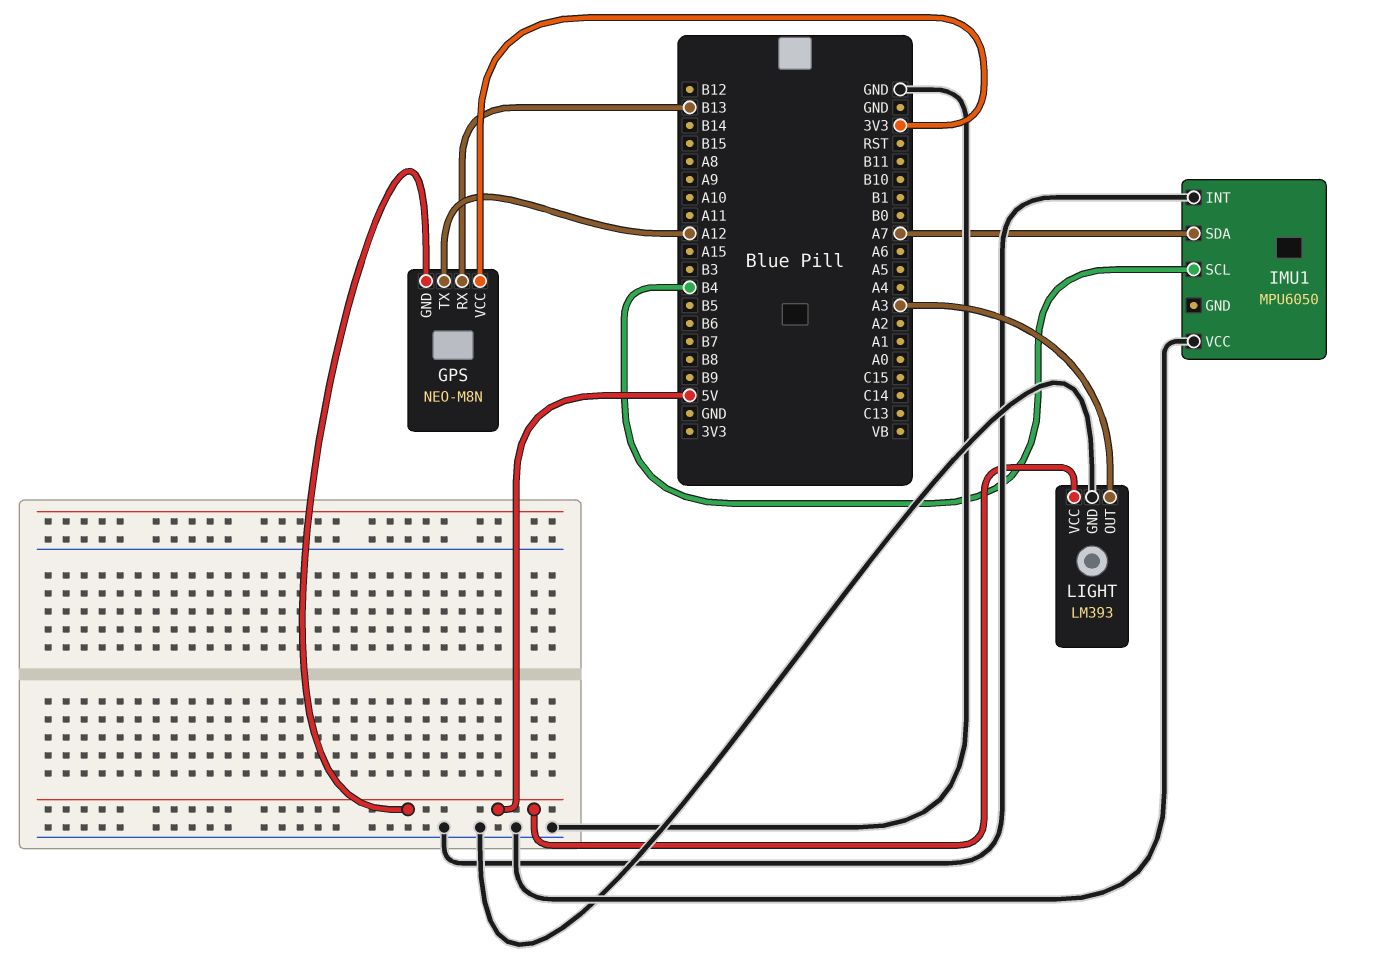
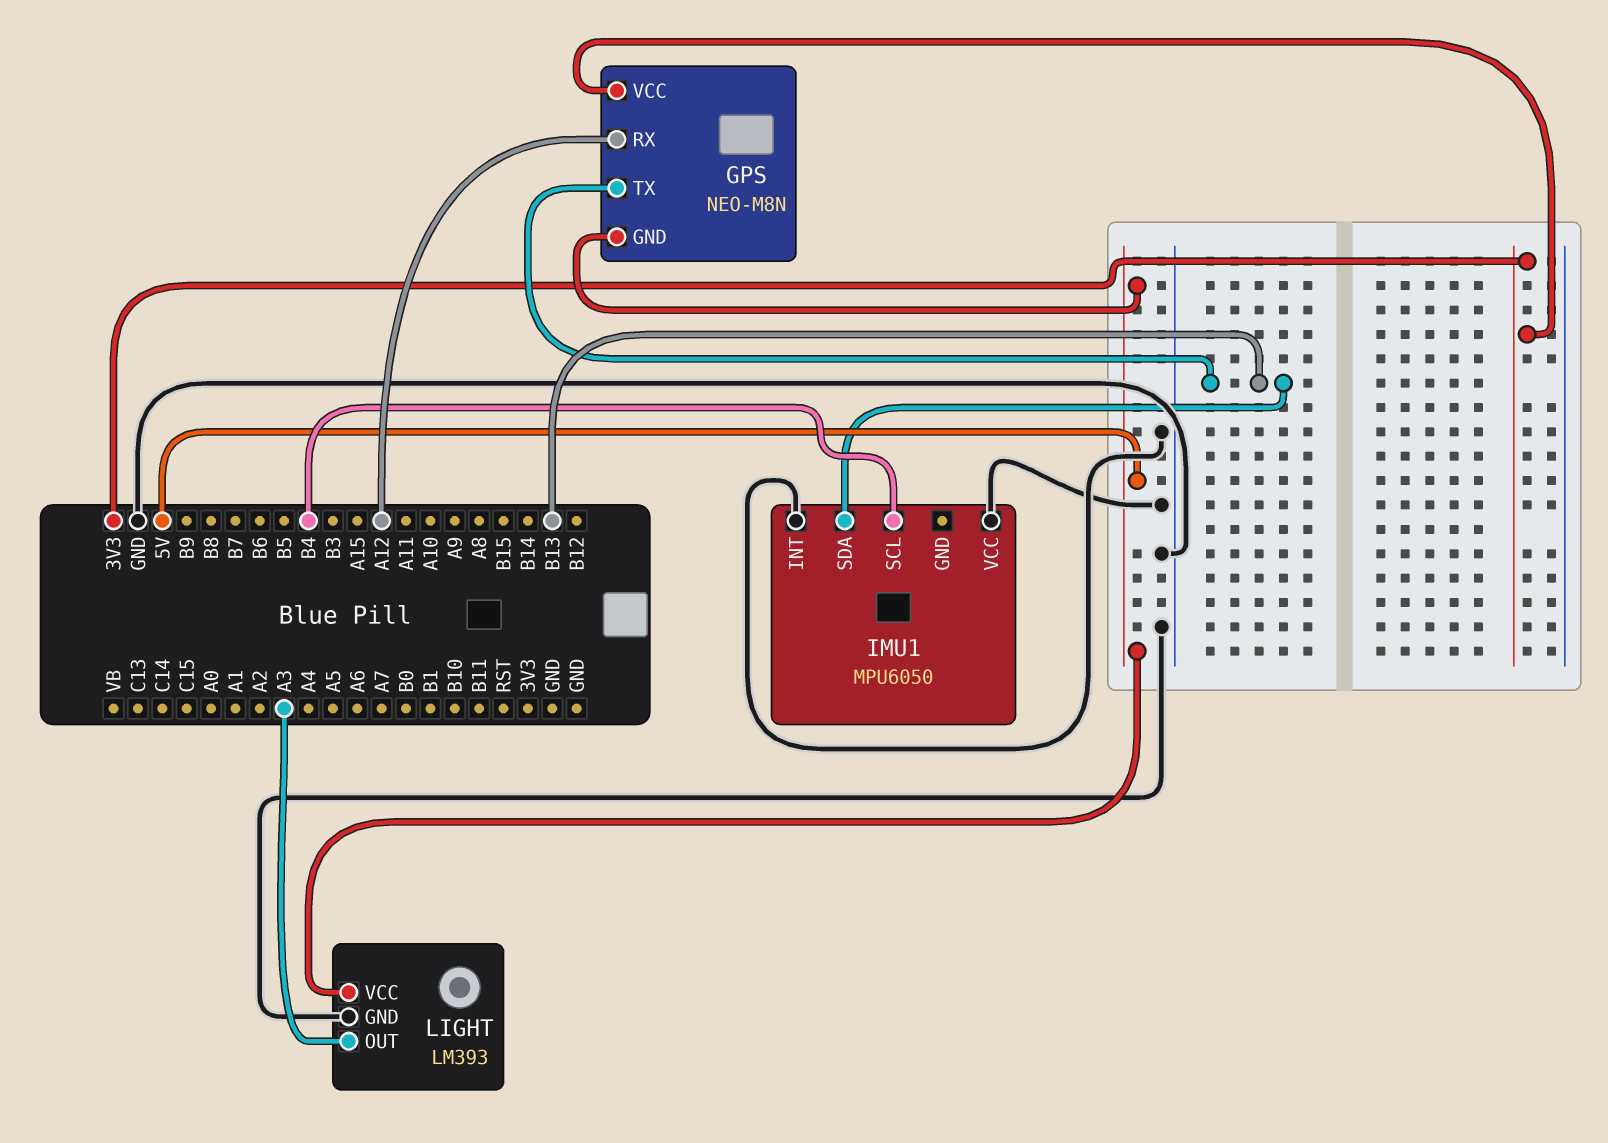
GPS pin RX: B13 -> A12
GPS pin TX: A12 -> B13
IMU1 pin SDA: A7 -> B13

